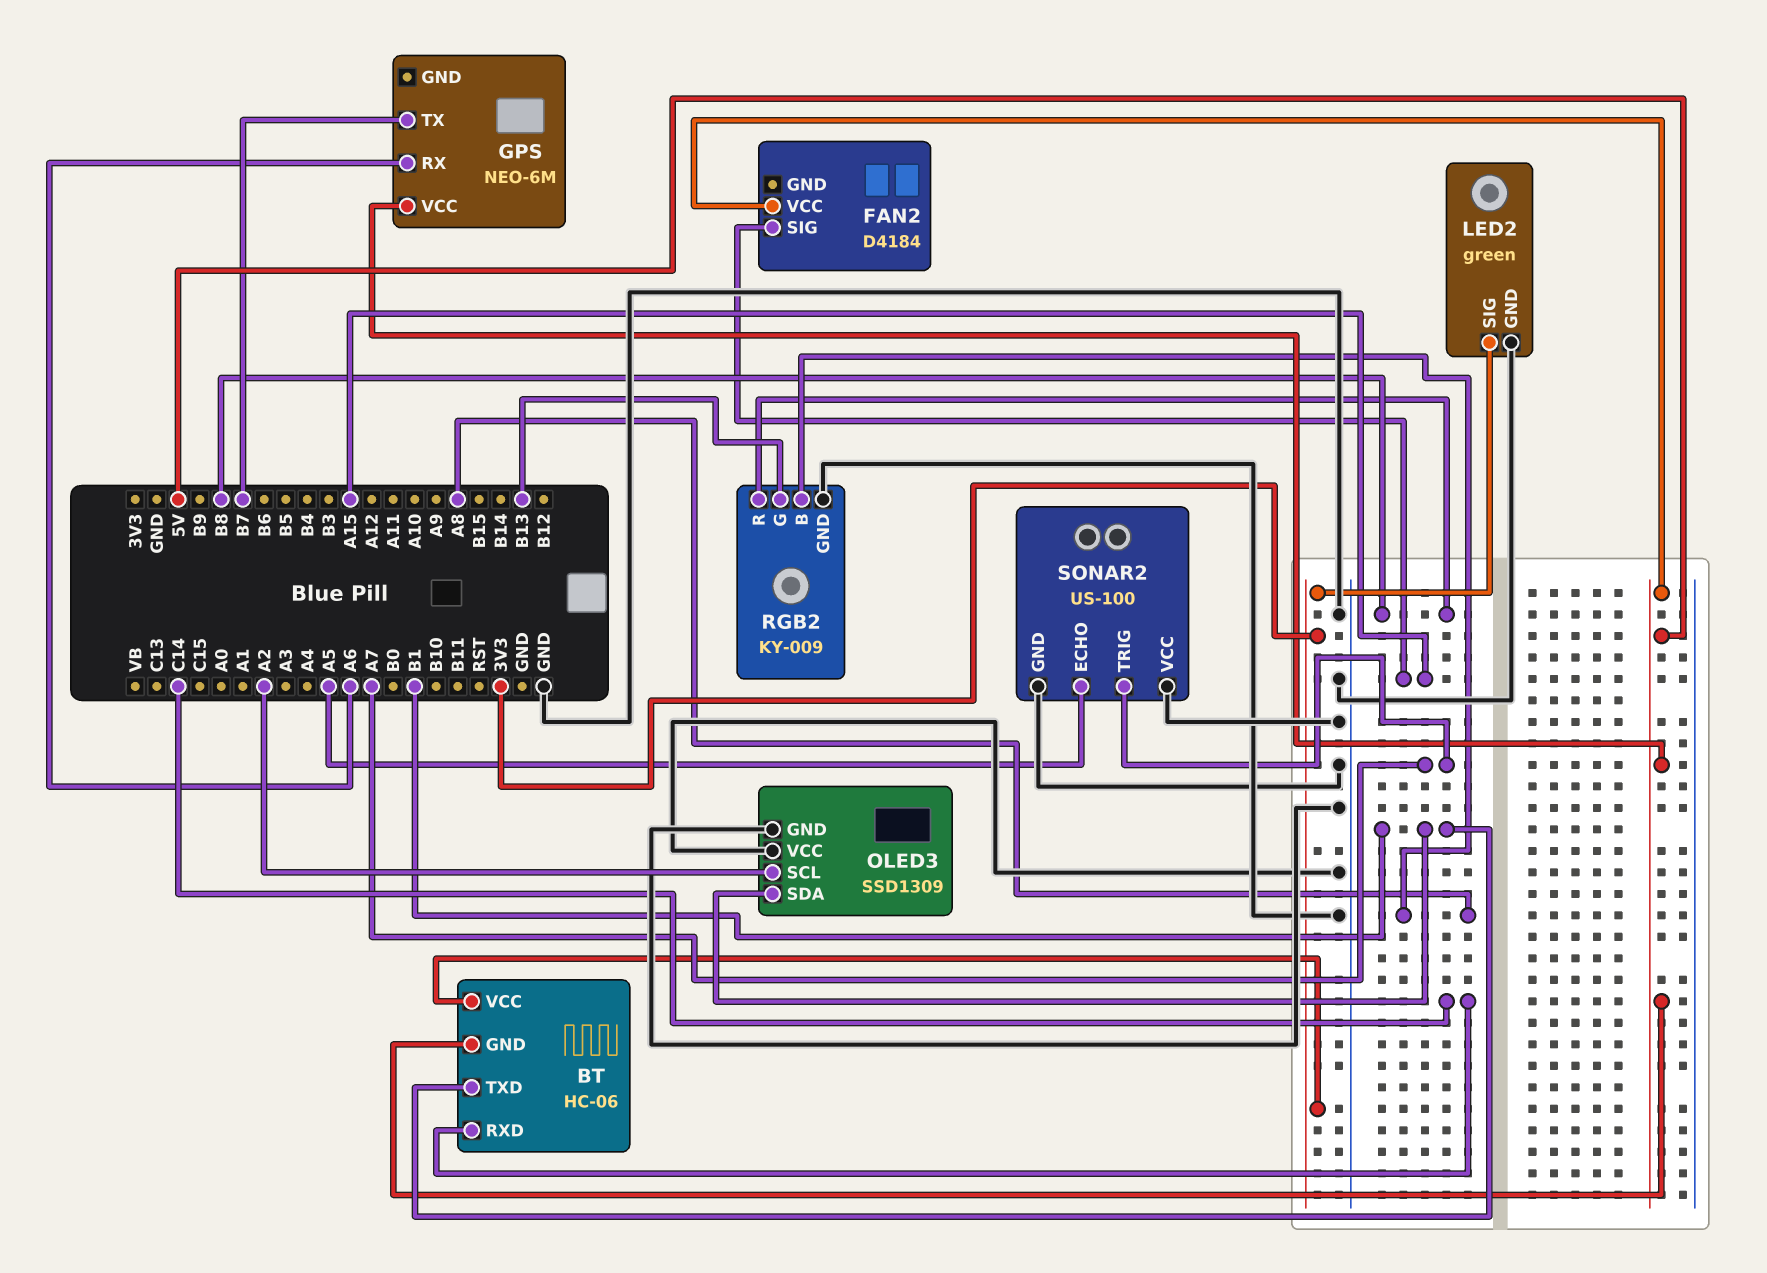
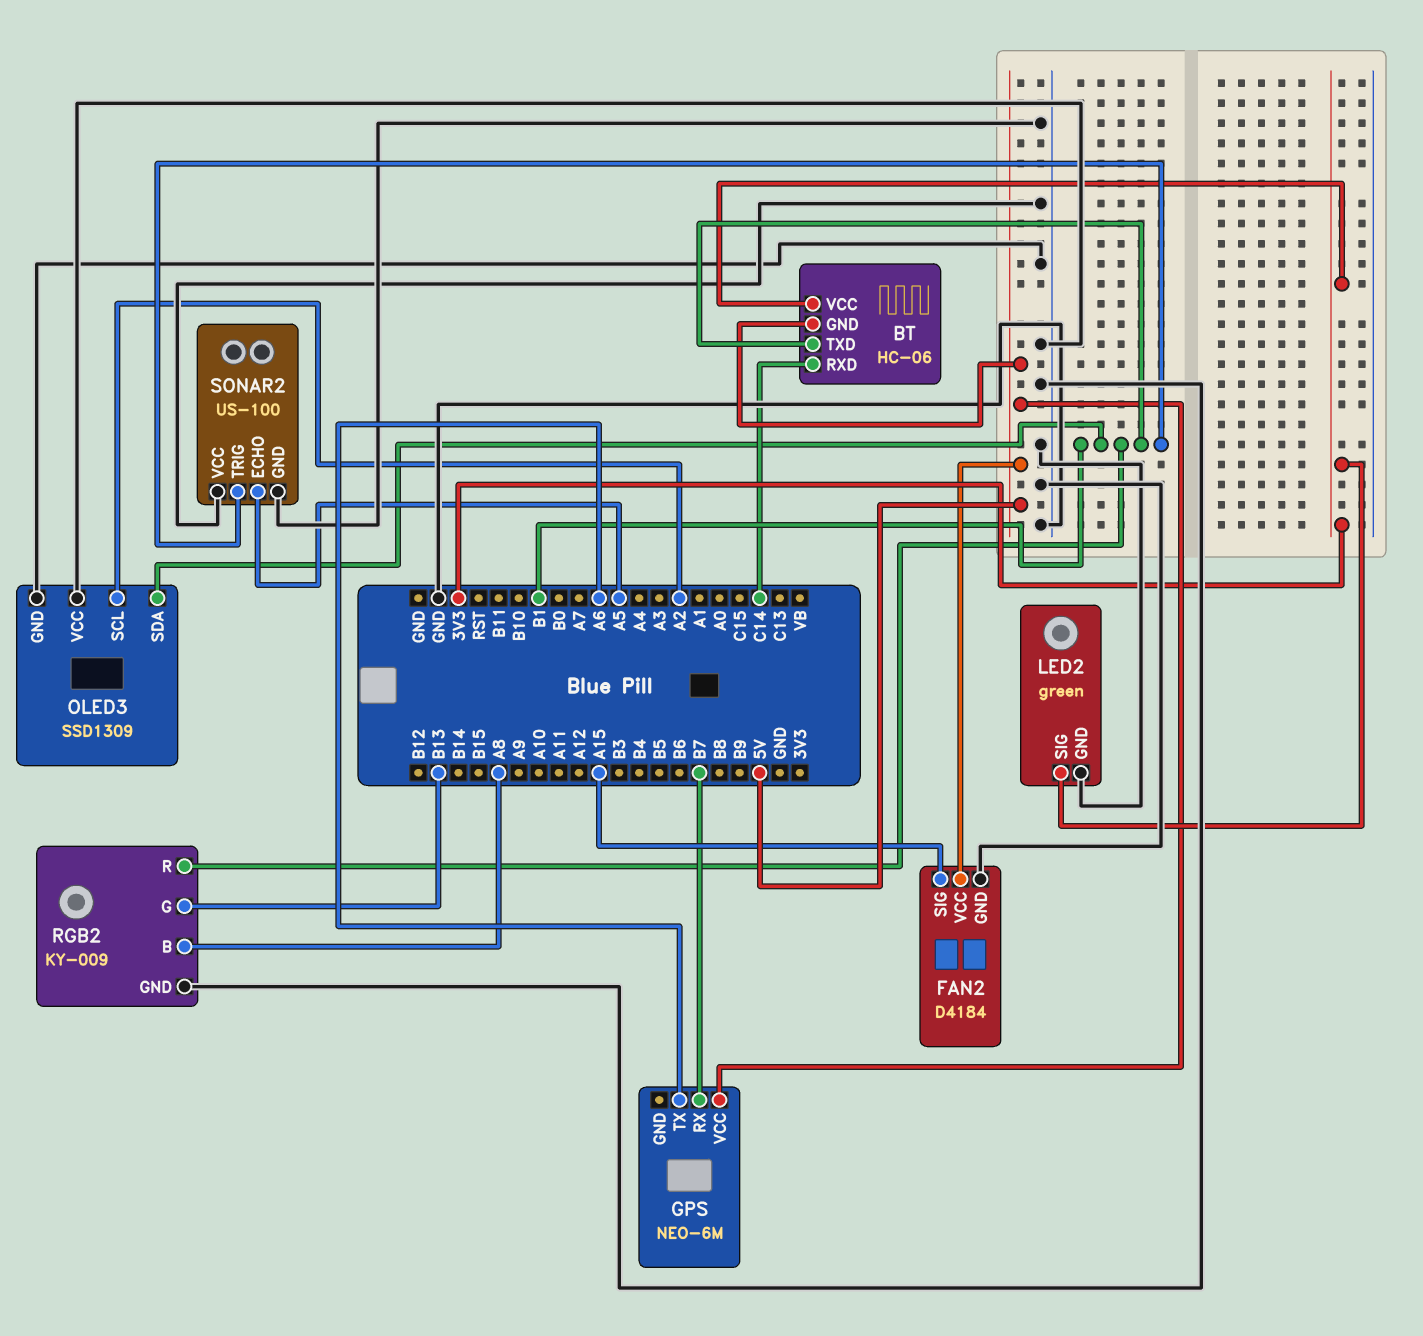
FAN2 pin GND: none -> GND
GPS pin RX: A6 -> B7
GPS pin TX: B7 -> A6
RGB2 pin R: B8 -> B1
SONAR2 pin TRIG: A7 -> B1

